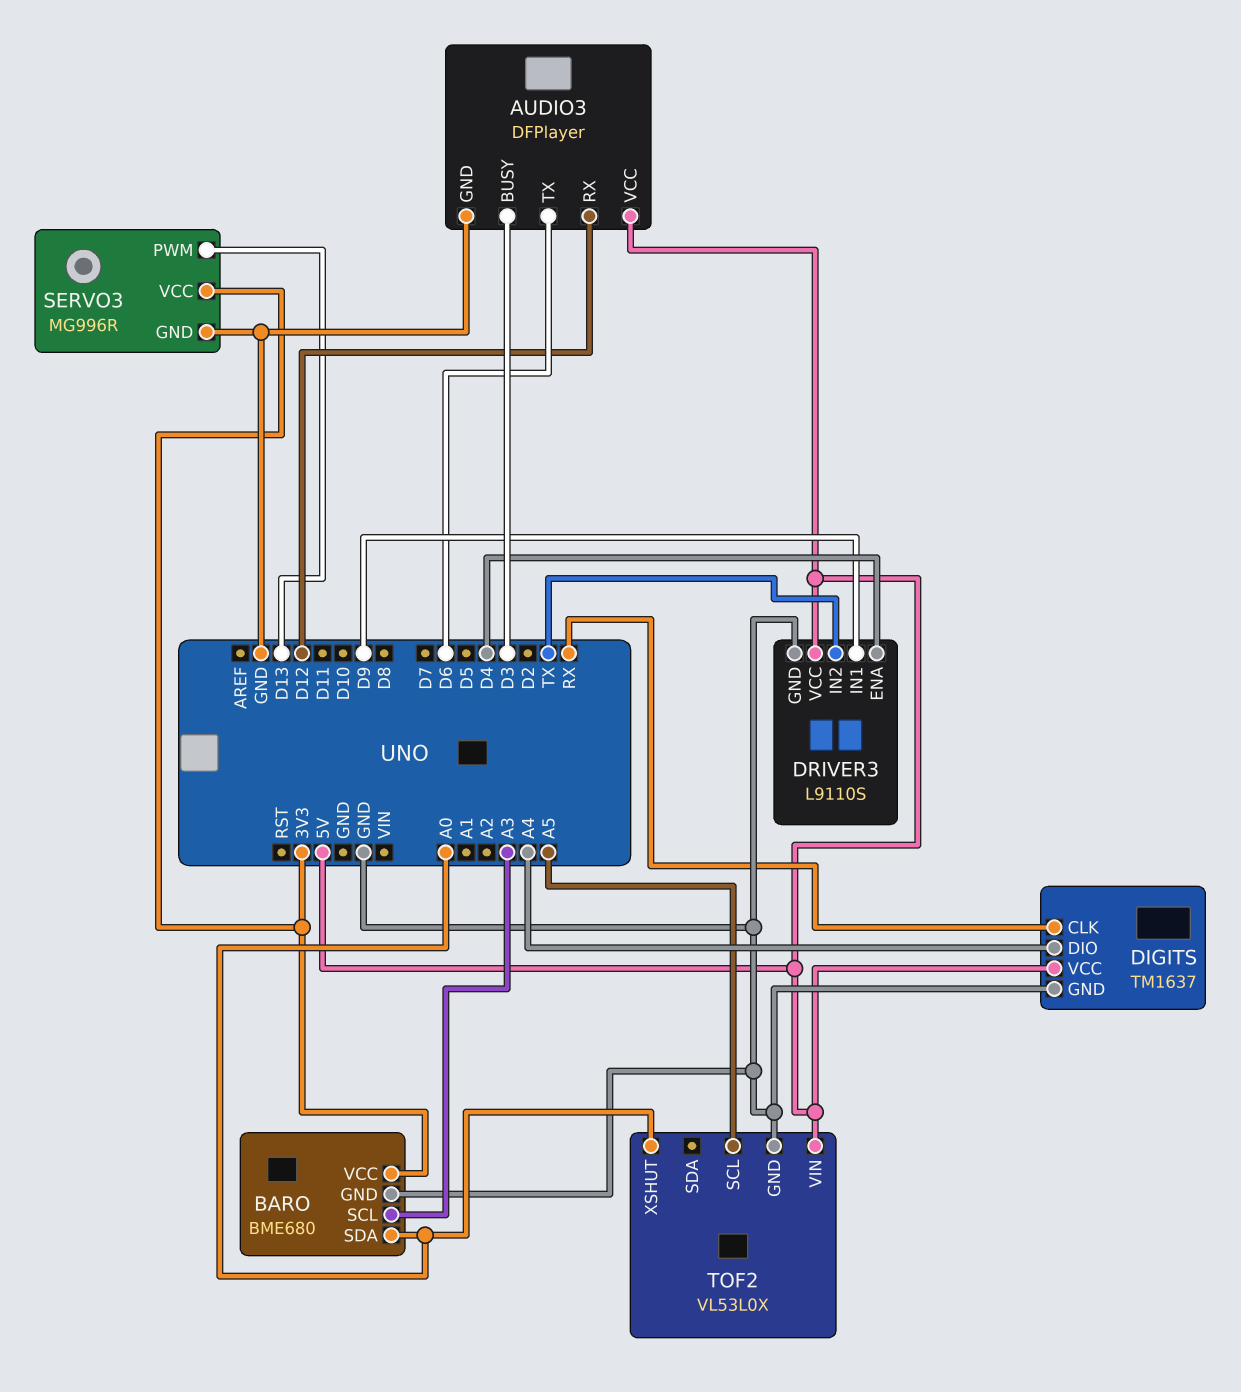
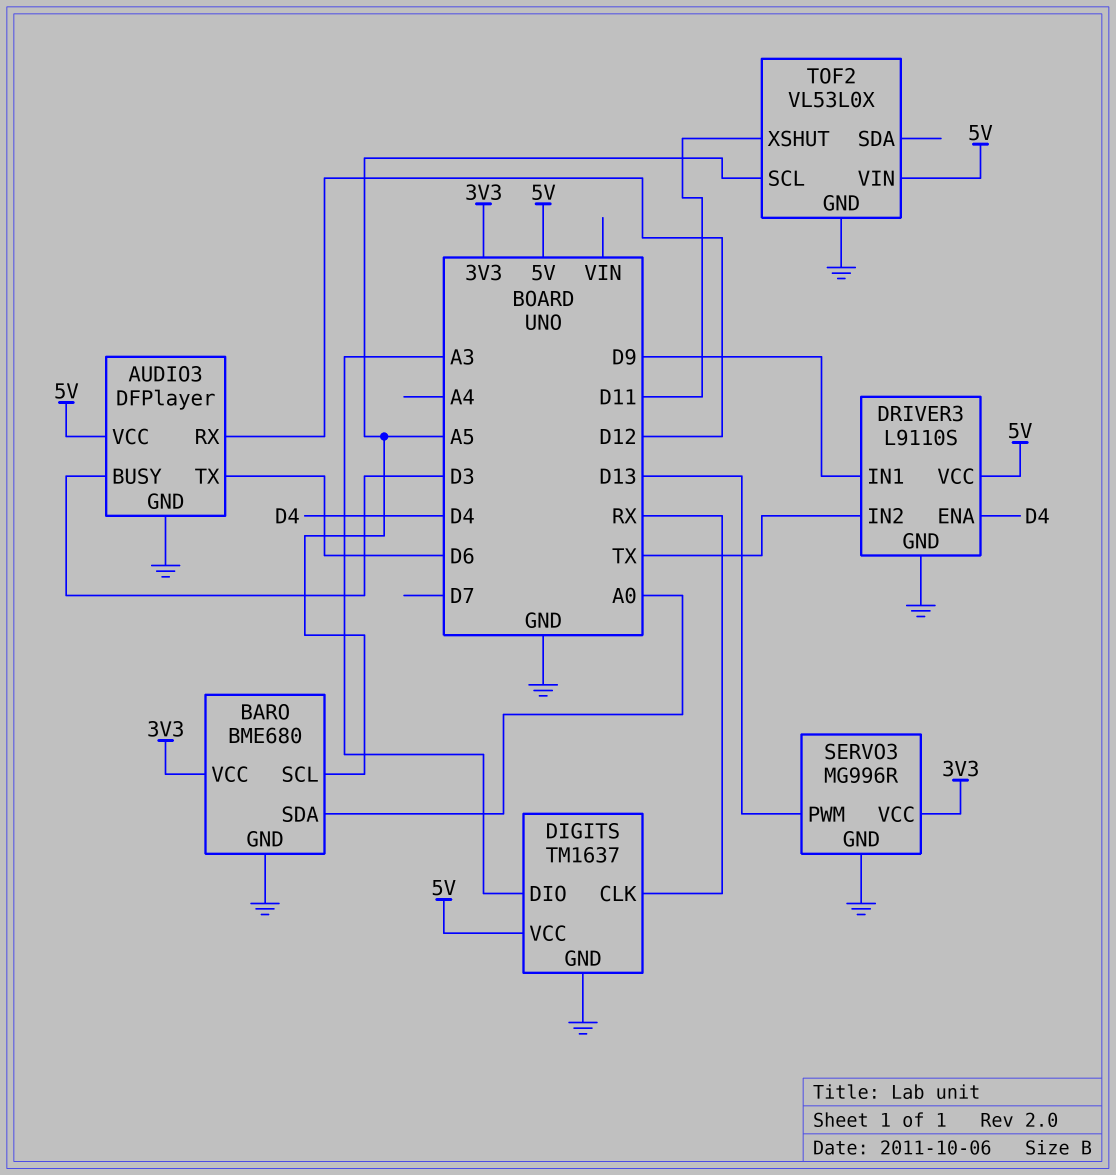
BARO pin SCL: A3 -> A5
DIGITS pin DIO: A4 -> A3
TOF2 pin XSHUT: A0 -> D11

